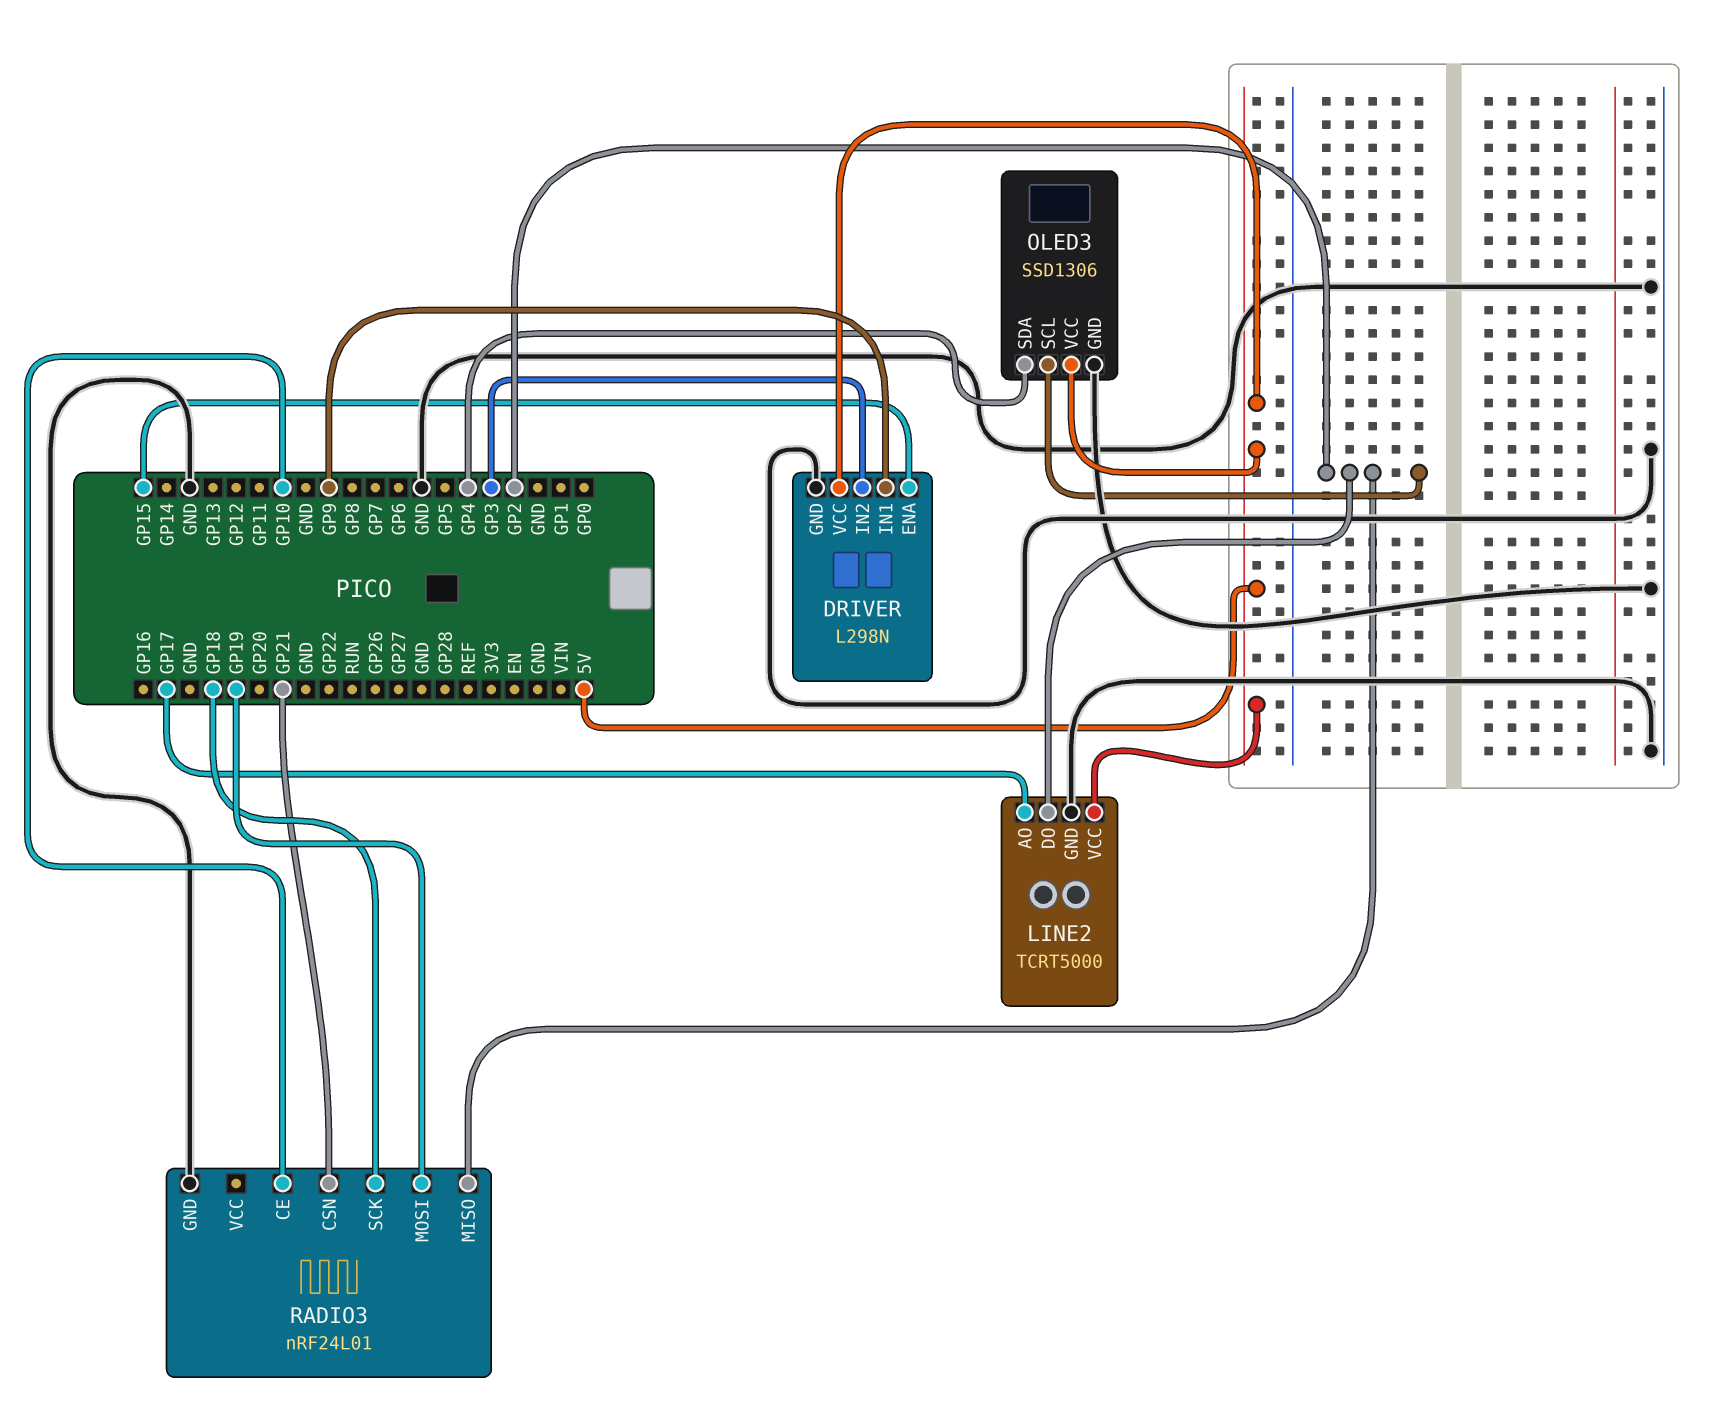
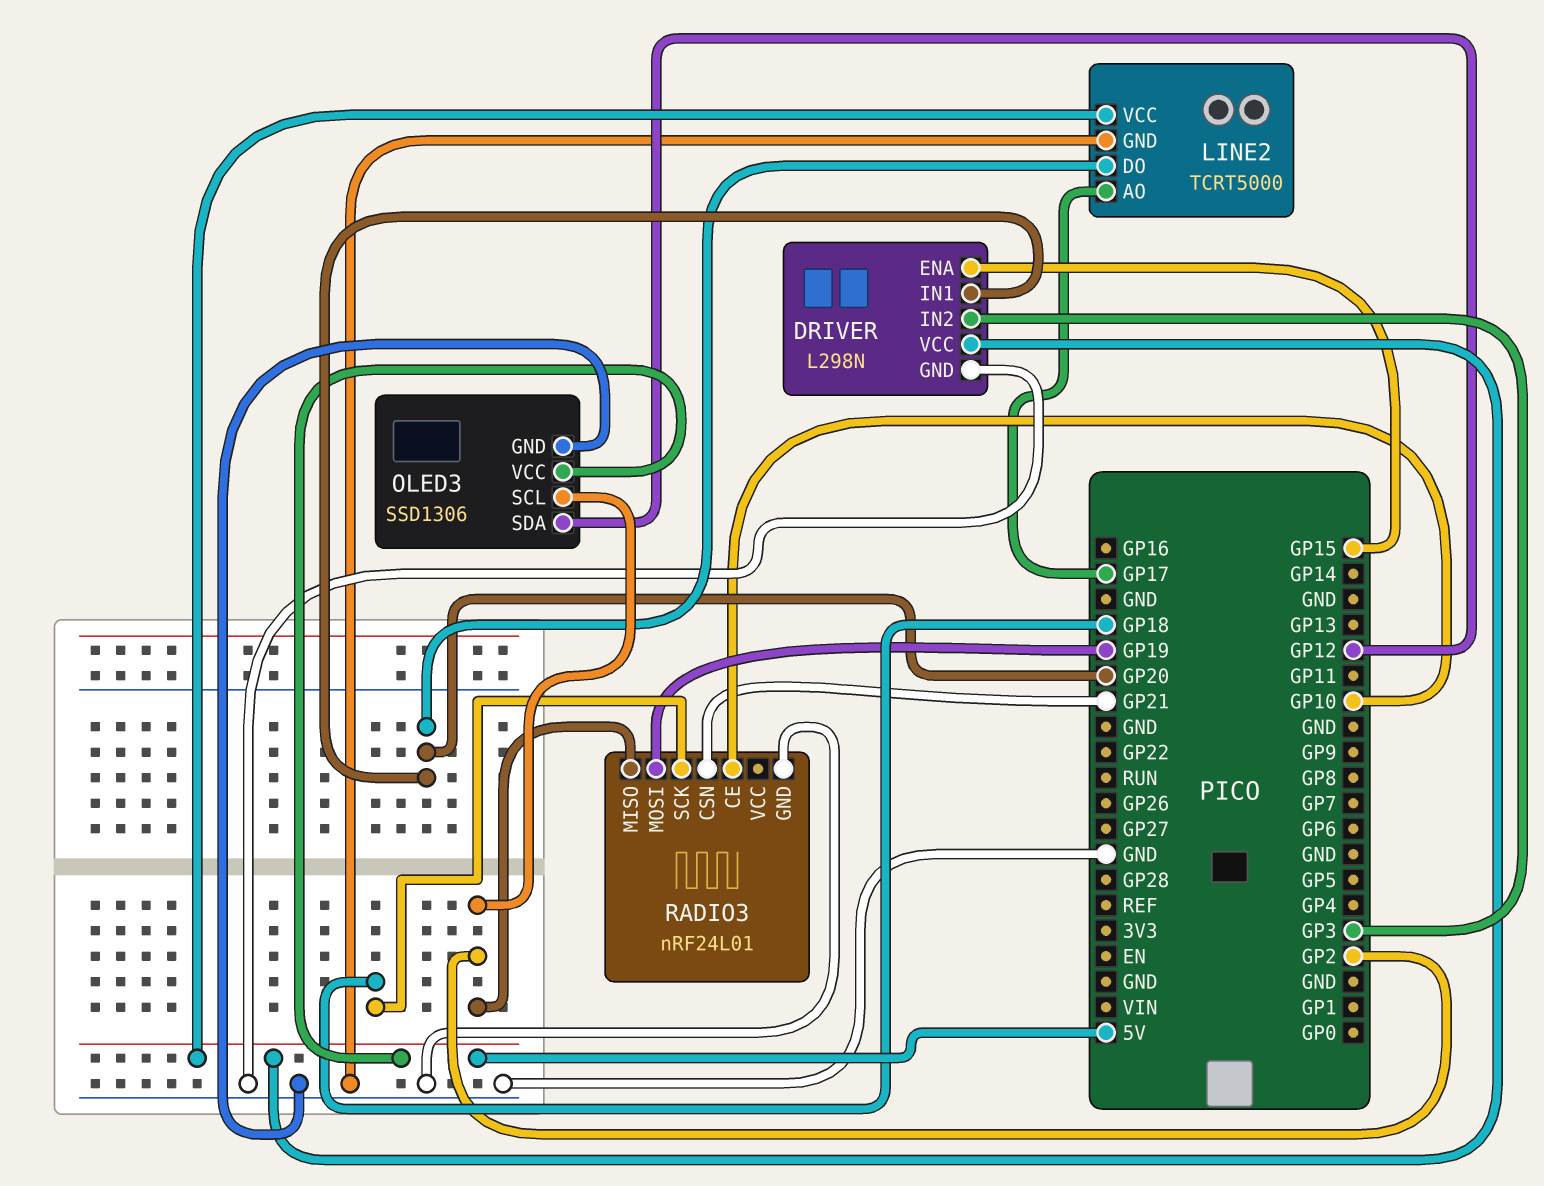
DRIVER pin IN1: GP9 -> GP20
LINE2 pin DO: GP2 -> GP20
OLED3 pin SDA: GP4 -> GP12

